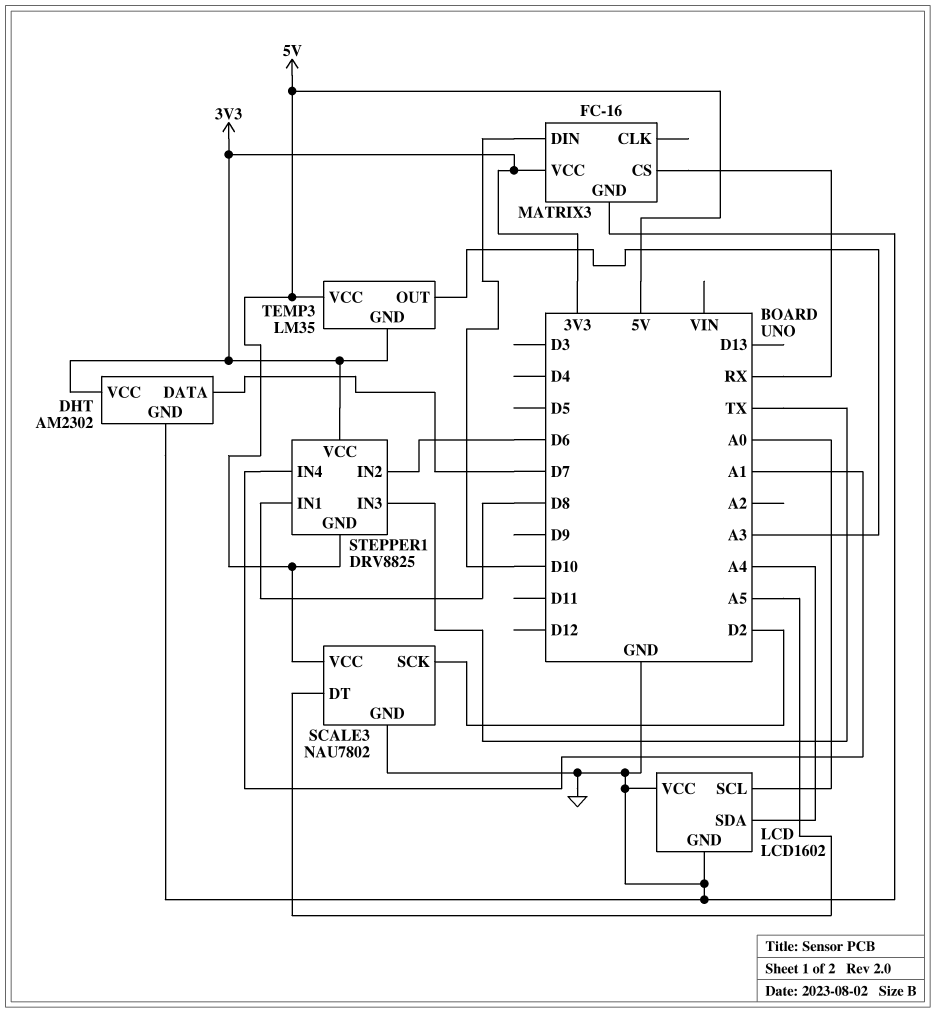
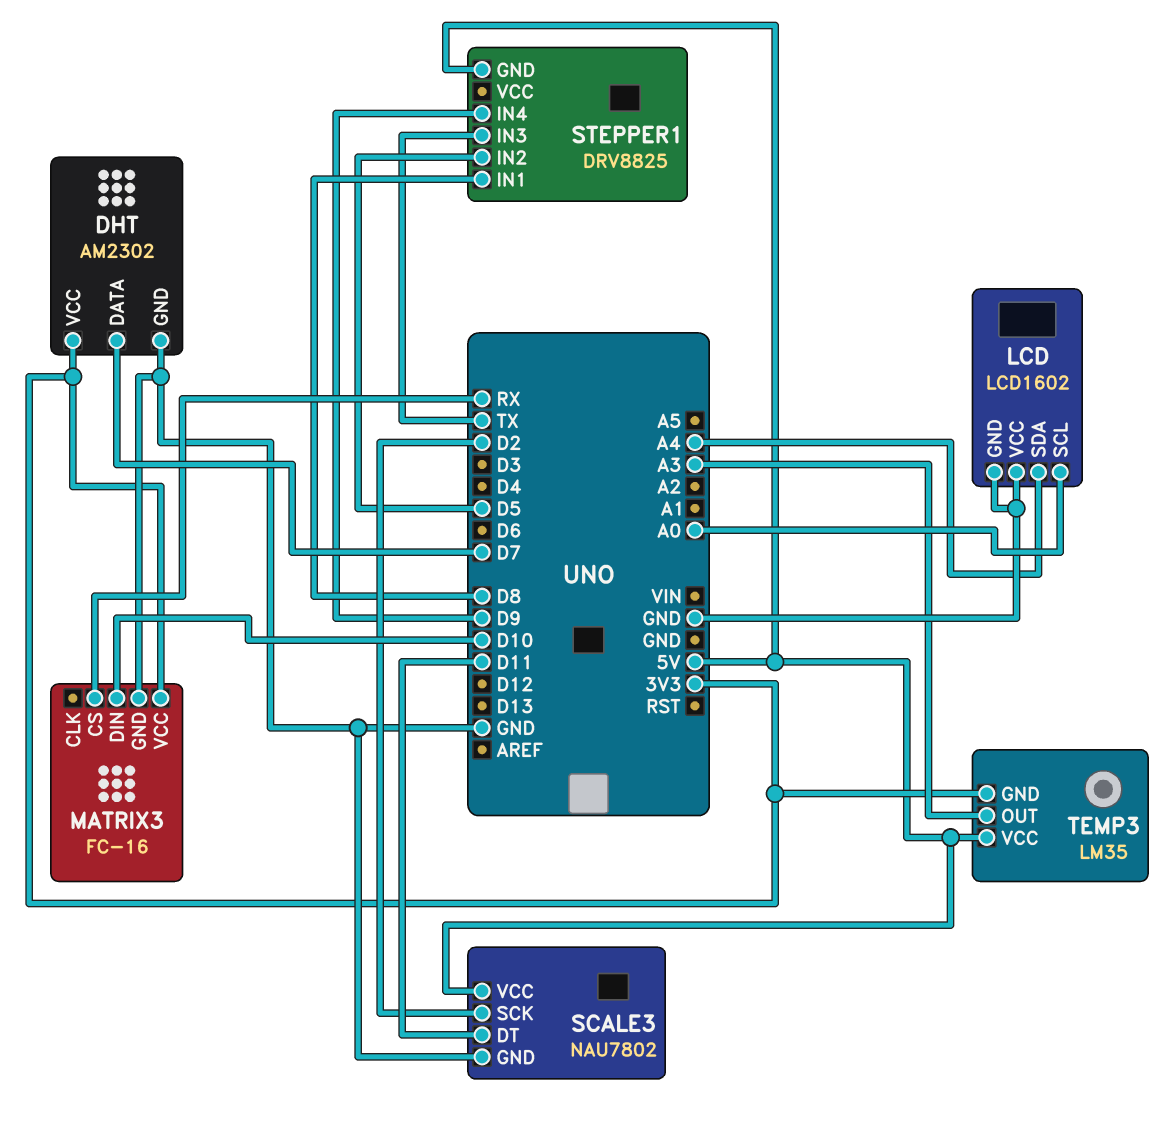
SCALE3 pin DT: A5 -> D11
STEPPER1 pin IN2: D6 -> D5
STEPPER1 pin IN4: A1 -> D9
STEPPER1 pin VCC: 3V3 -> none

